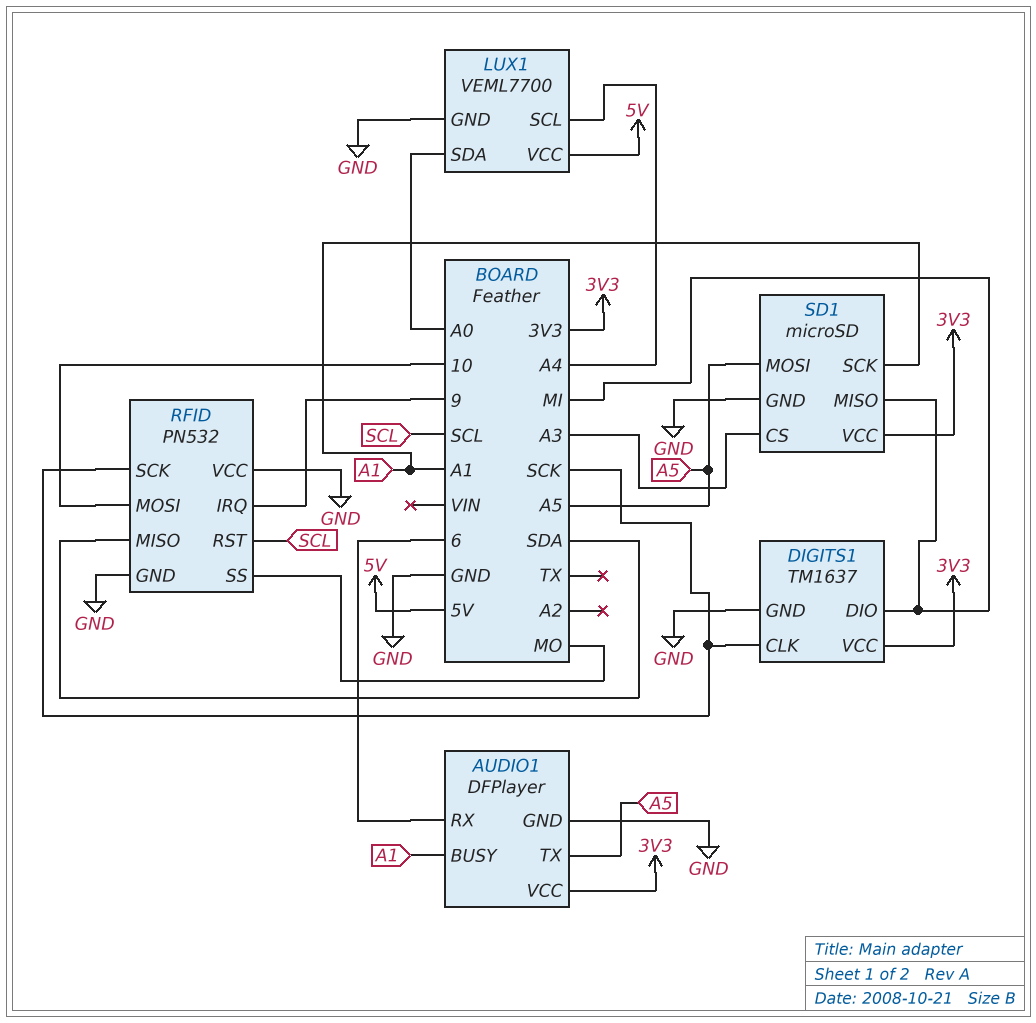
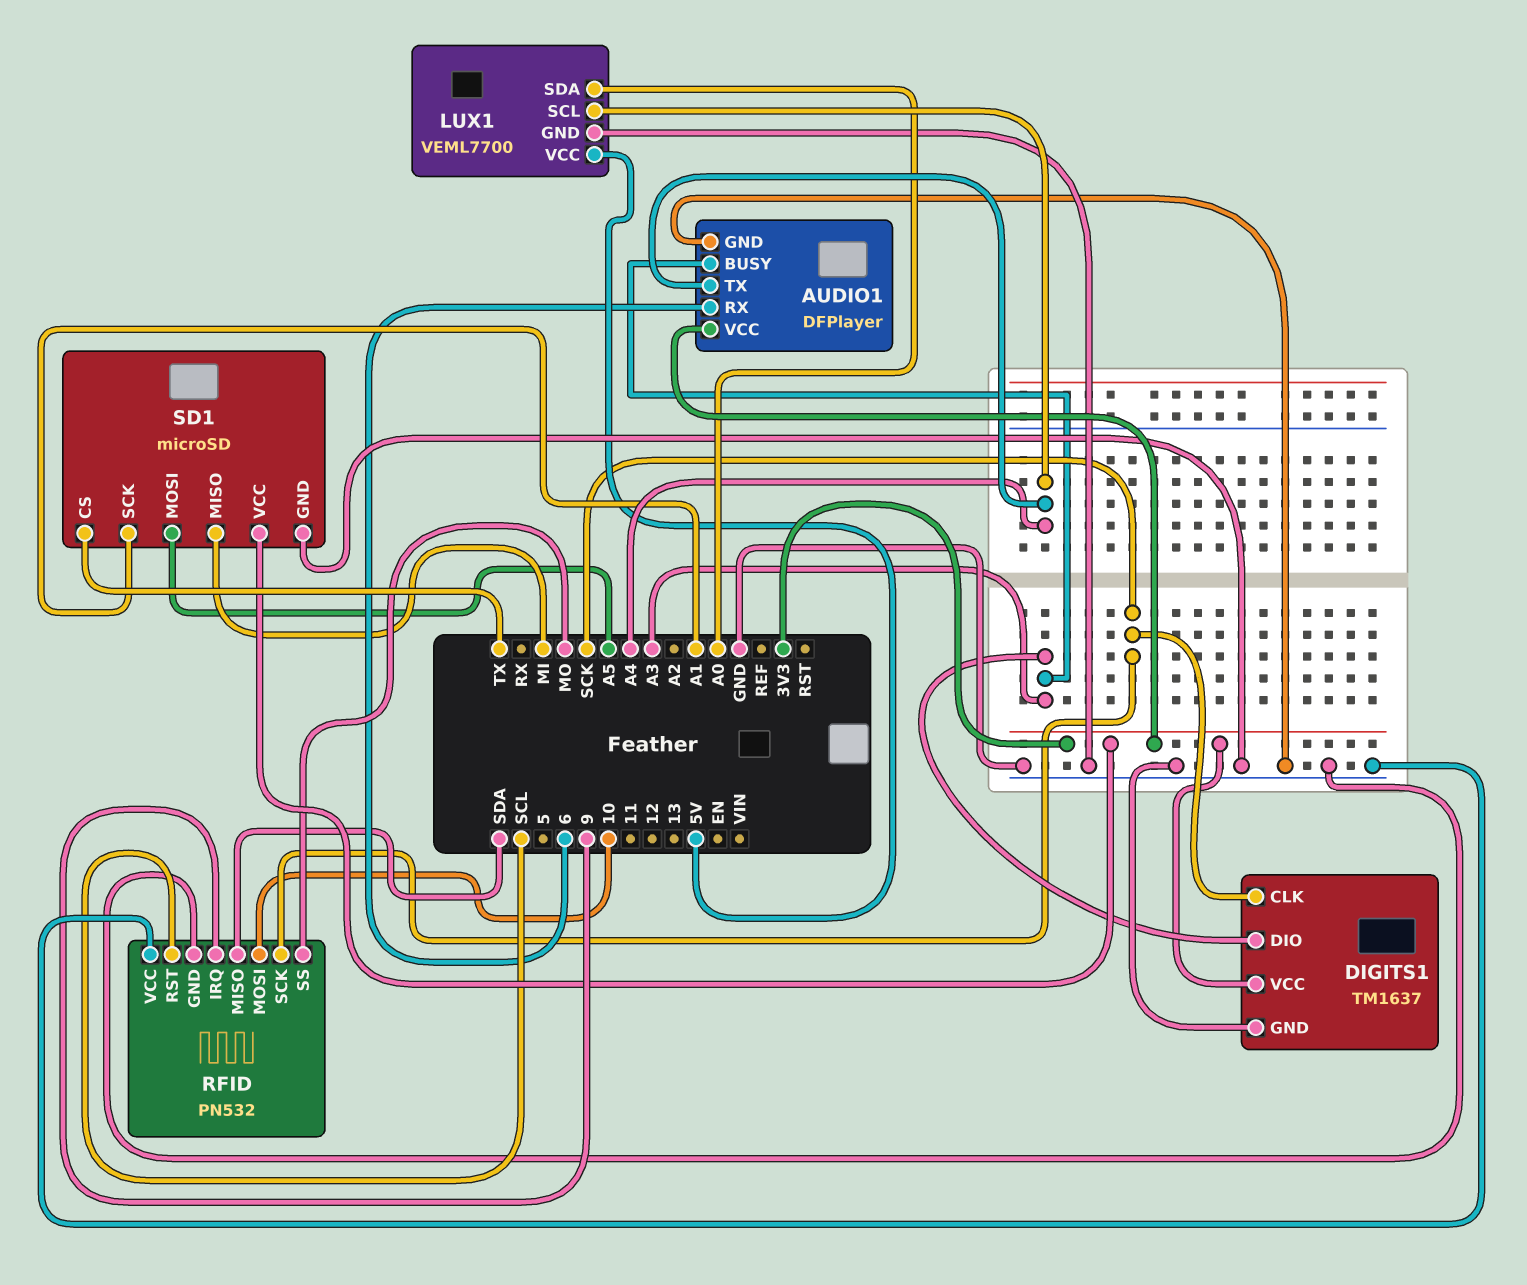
AUDIO1 pin BUSY: A1 -> A3
AUDIO1 pin TX: A5 -> A4
DIGITS1 pin DIO: MI -> A3
SD1 pin CS: A3 -> TX

